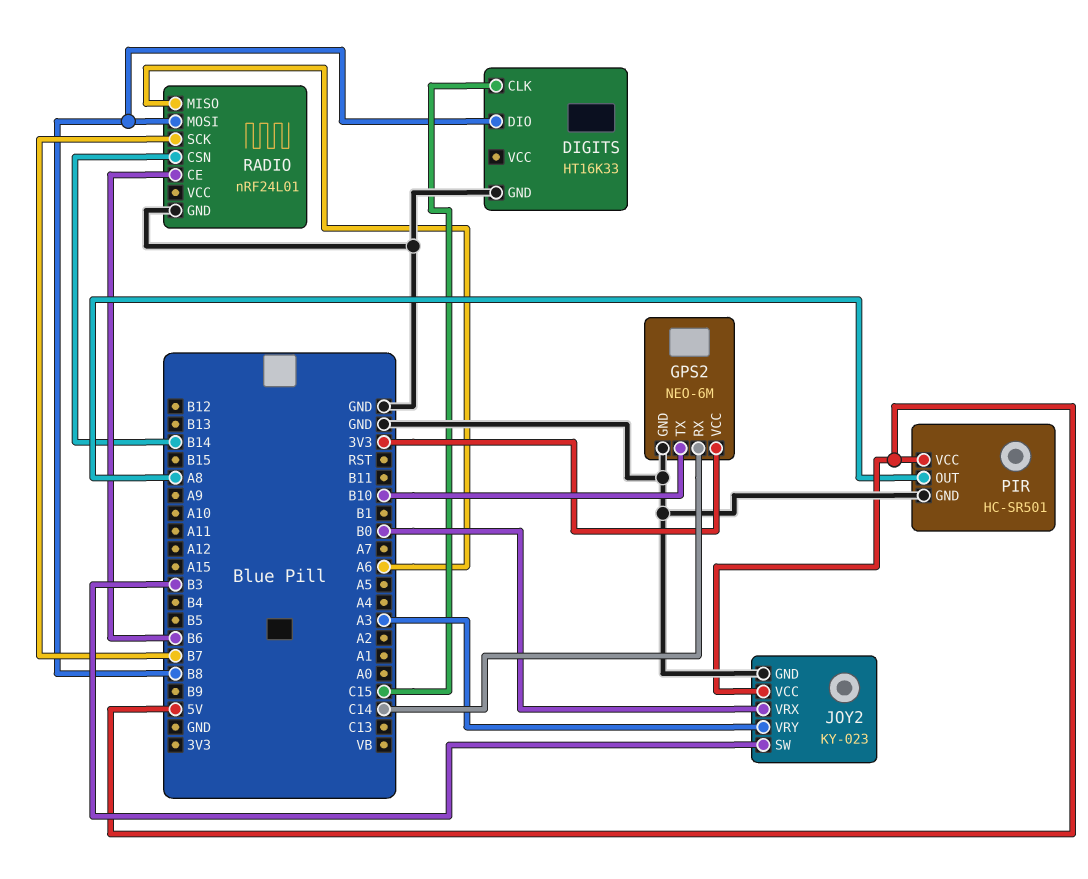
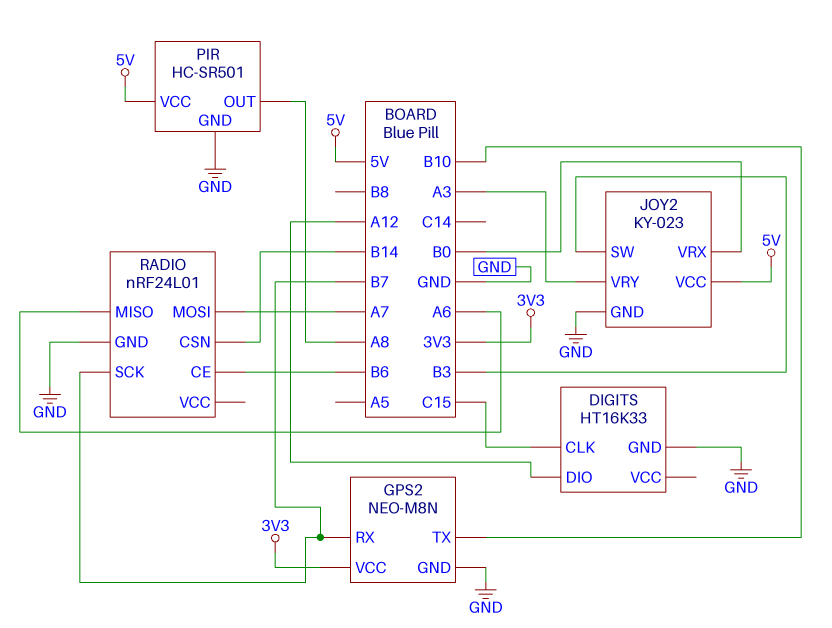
DIGITS pin DIO: B8 -> A12
GPS2: NEO-6M -> NEO-M8N
GPS2 pin RX: C14 -> B7
RADIO pin MOSI: B8 -> A7

